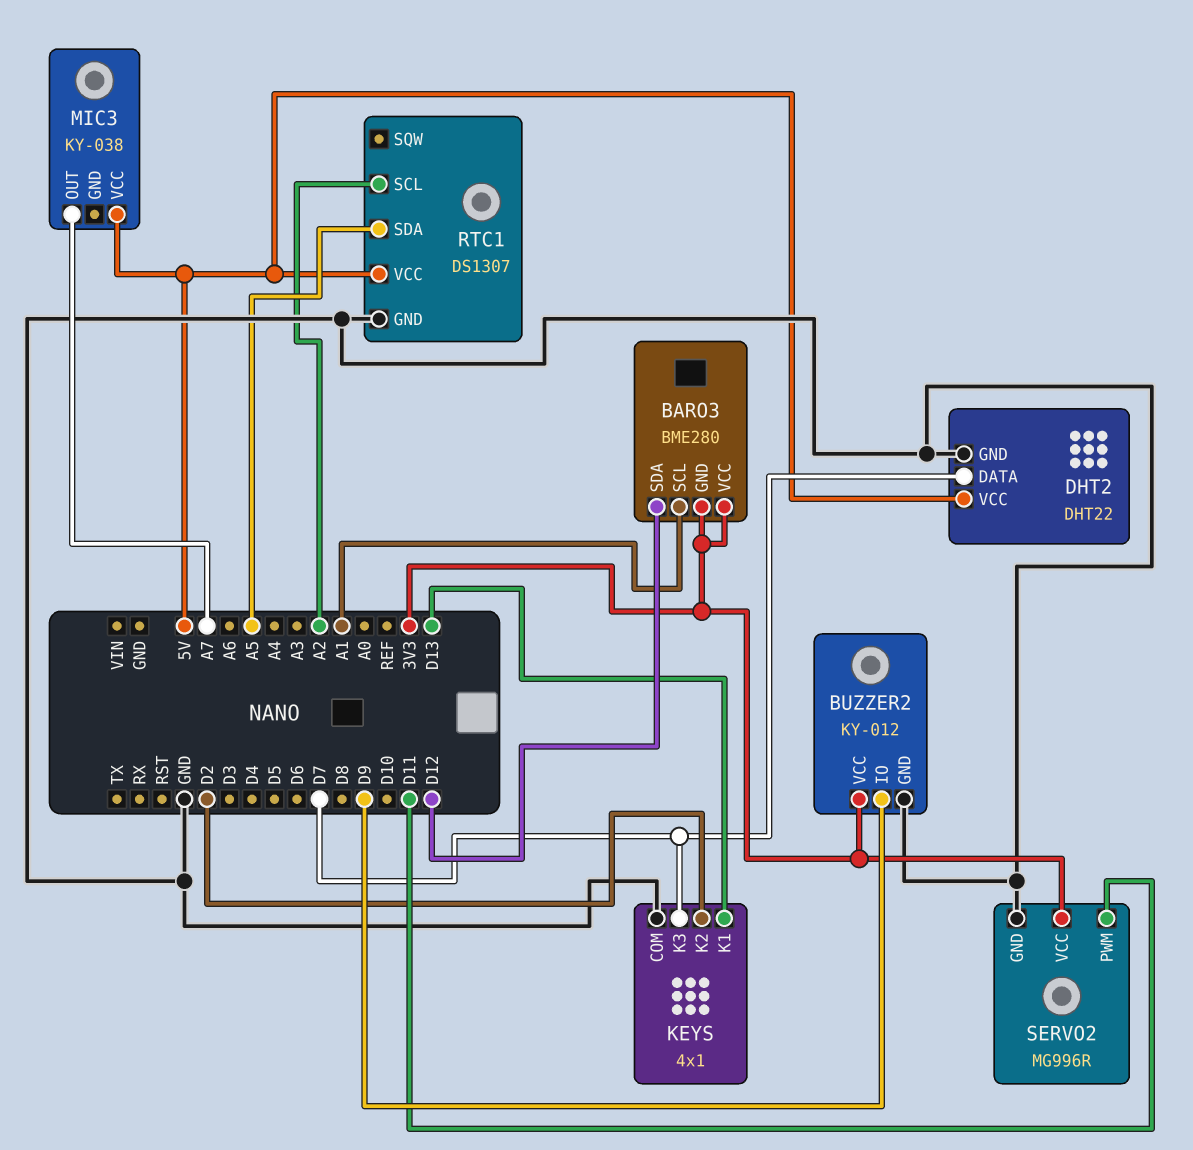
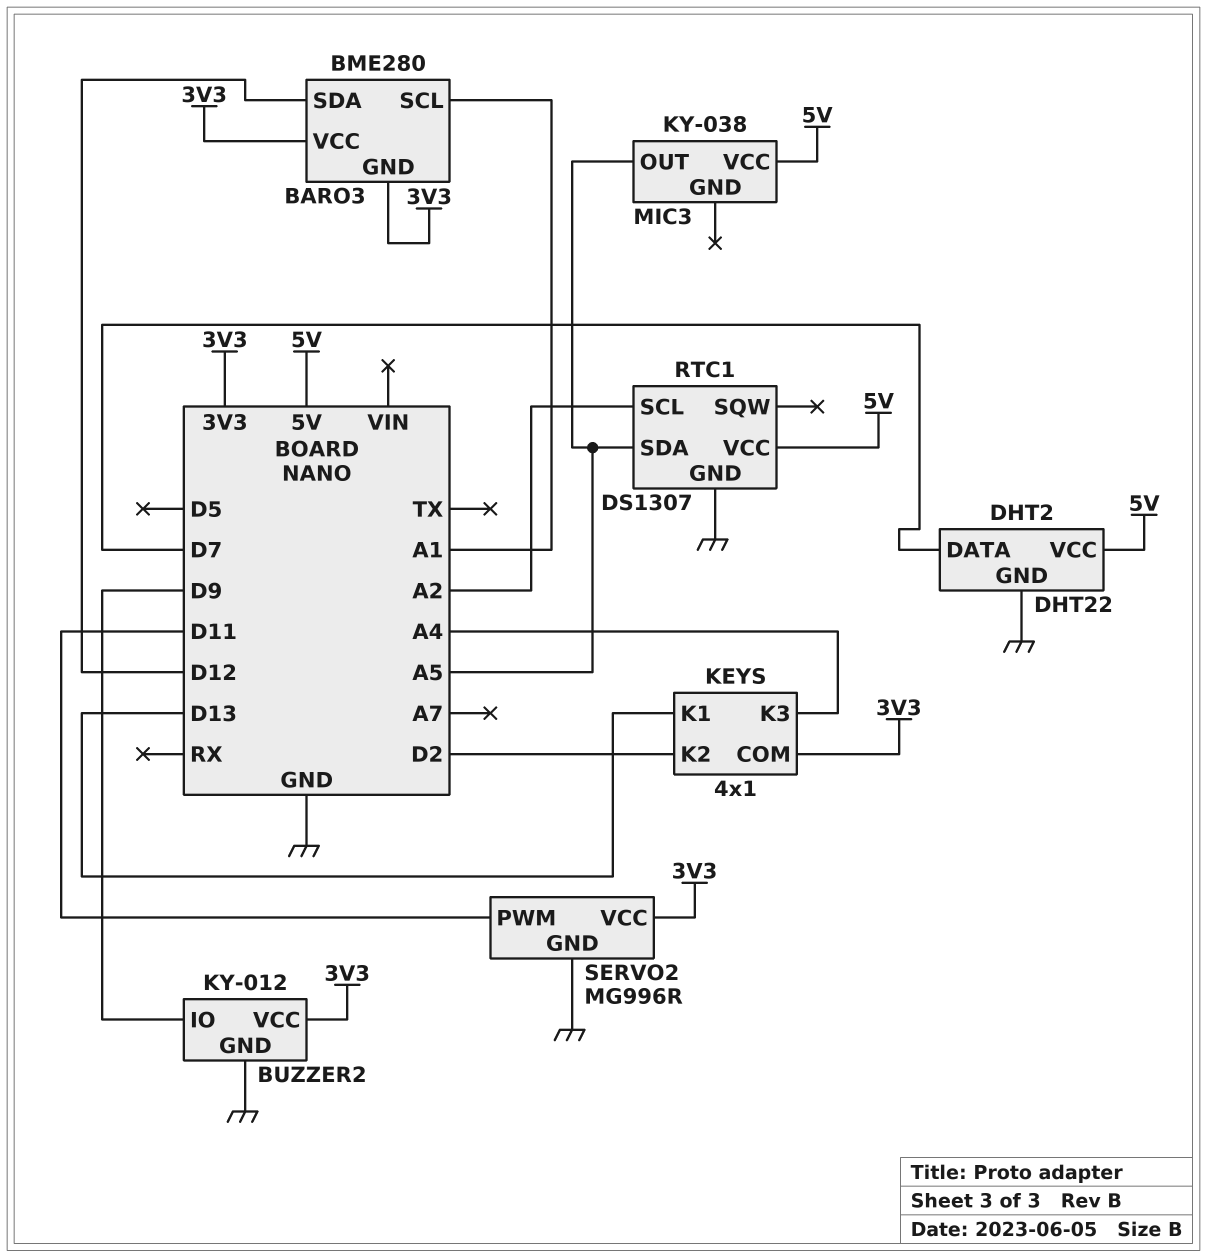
KEYS pin COM: GND -> 3V3
KEYS pin K3: D7 -> A4
MIC3 pin OUT: A7 -> A5

